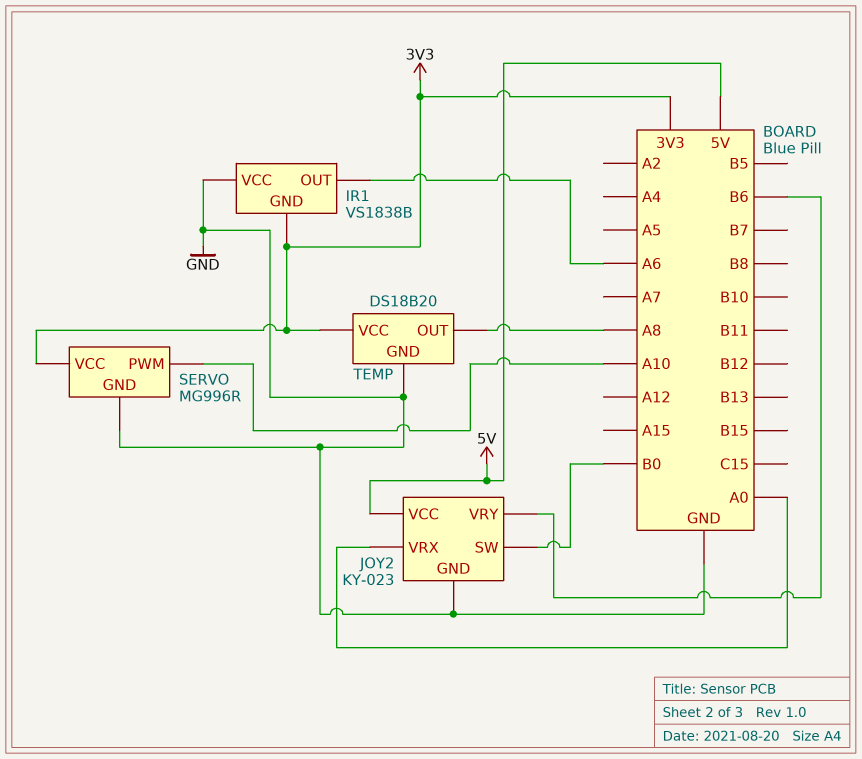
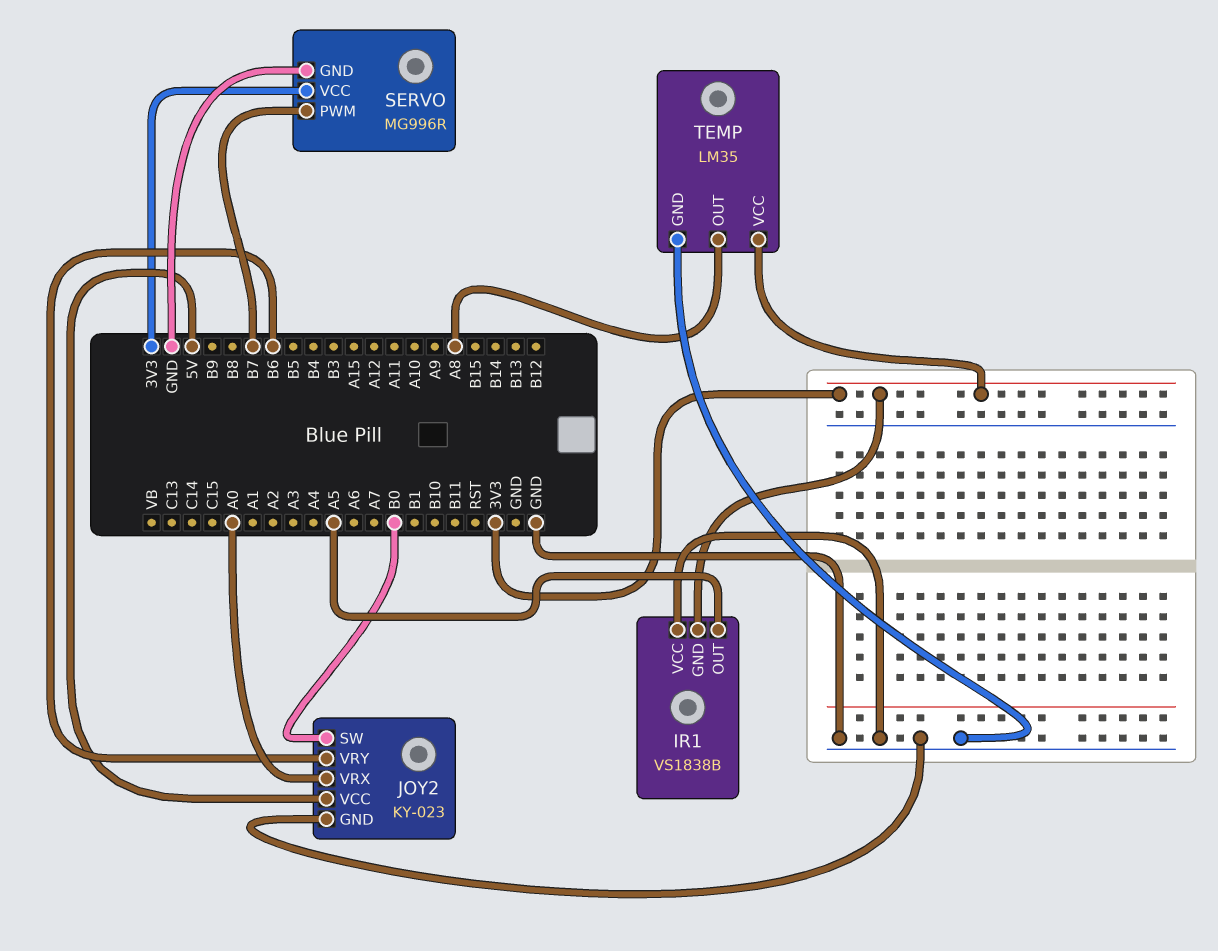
IR1 pin OUT: A6 -> A5
SERVO pin PWM: A10 -> B7
TEMP: DS18B20 -> LM35

